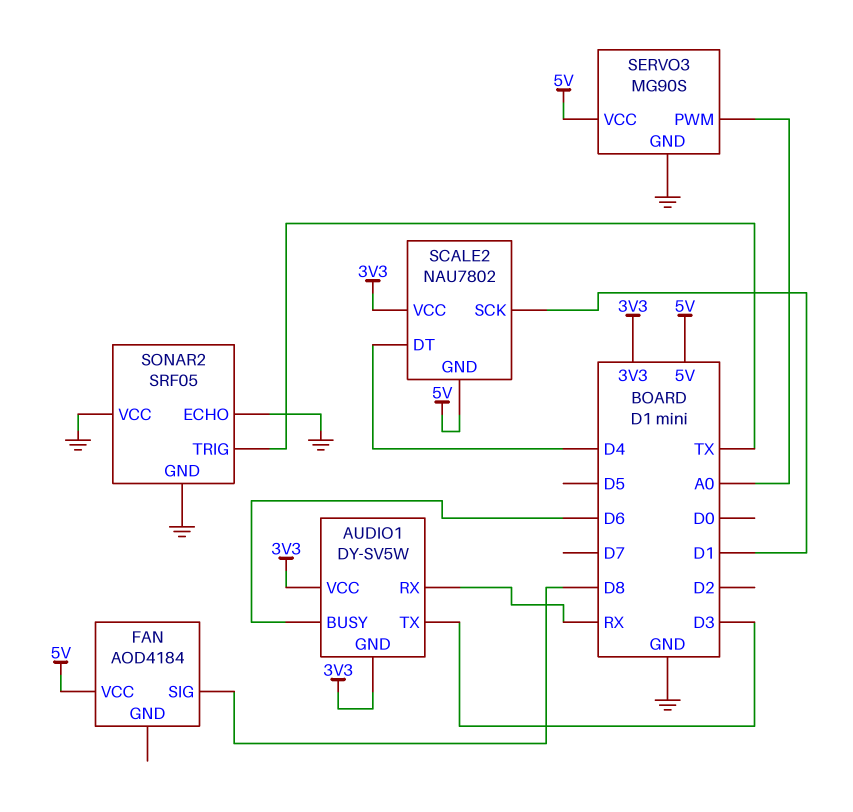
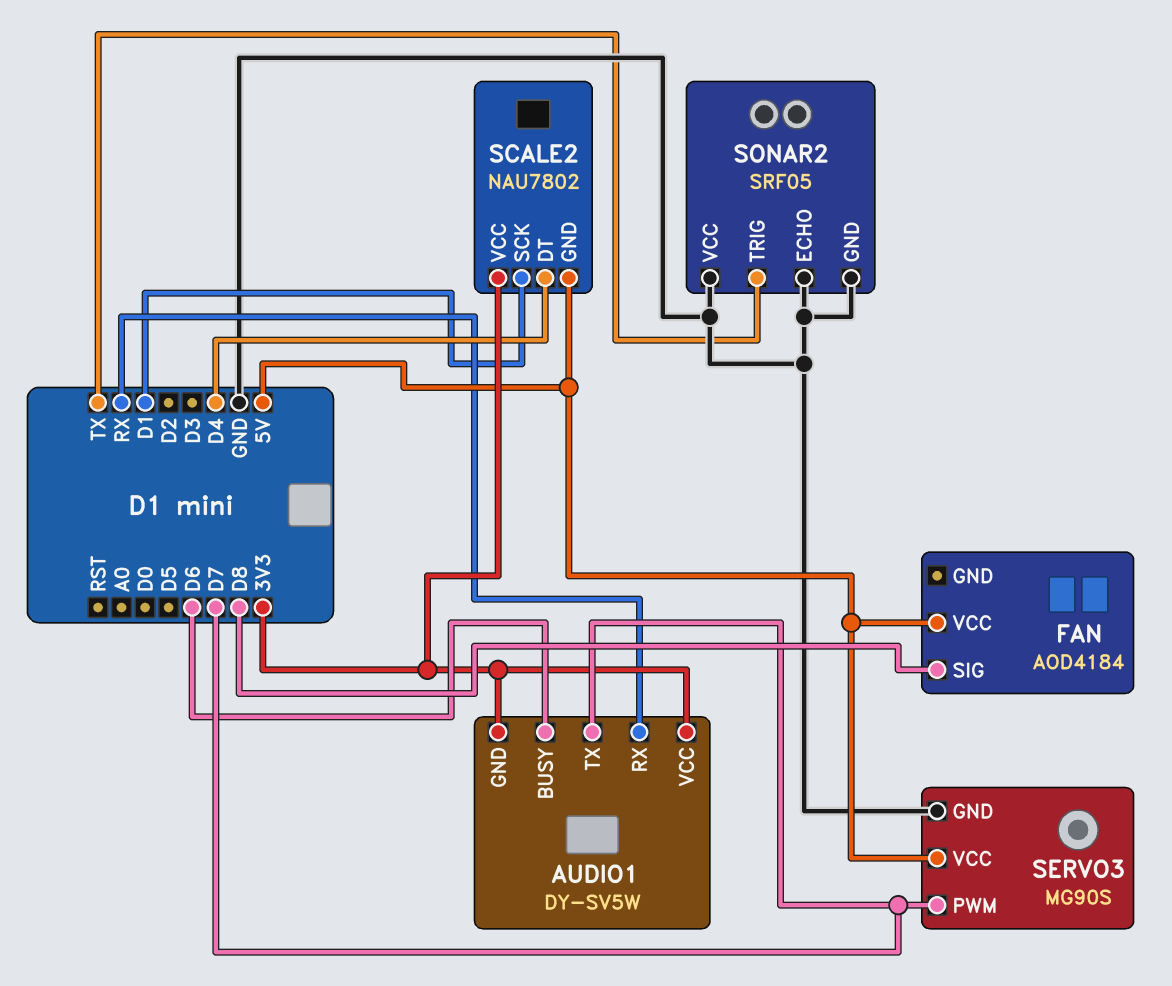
AUDIO1 pin TX: D3 -> D7
SERVO3 pin PWM: A0 -> D7

